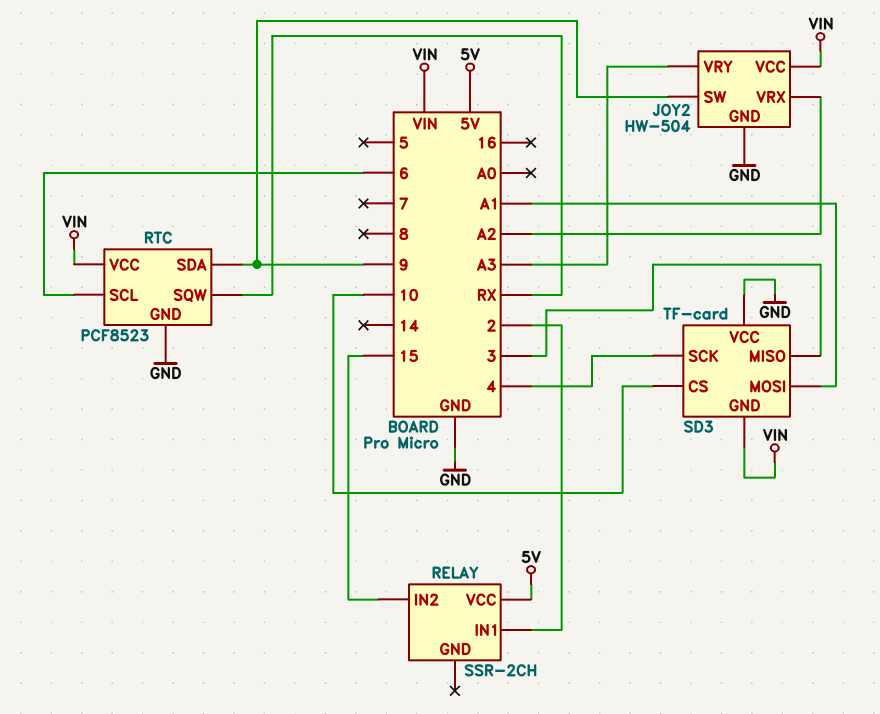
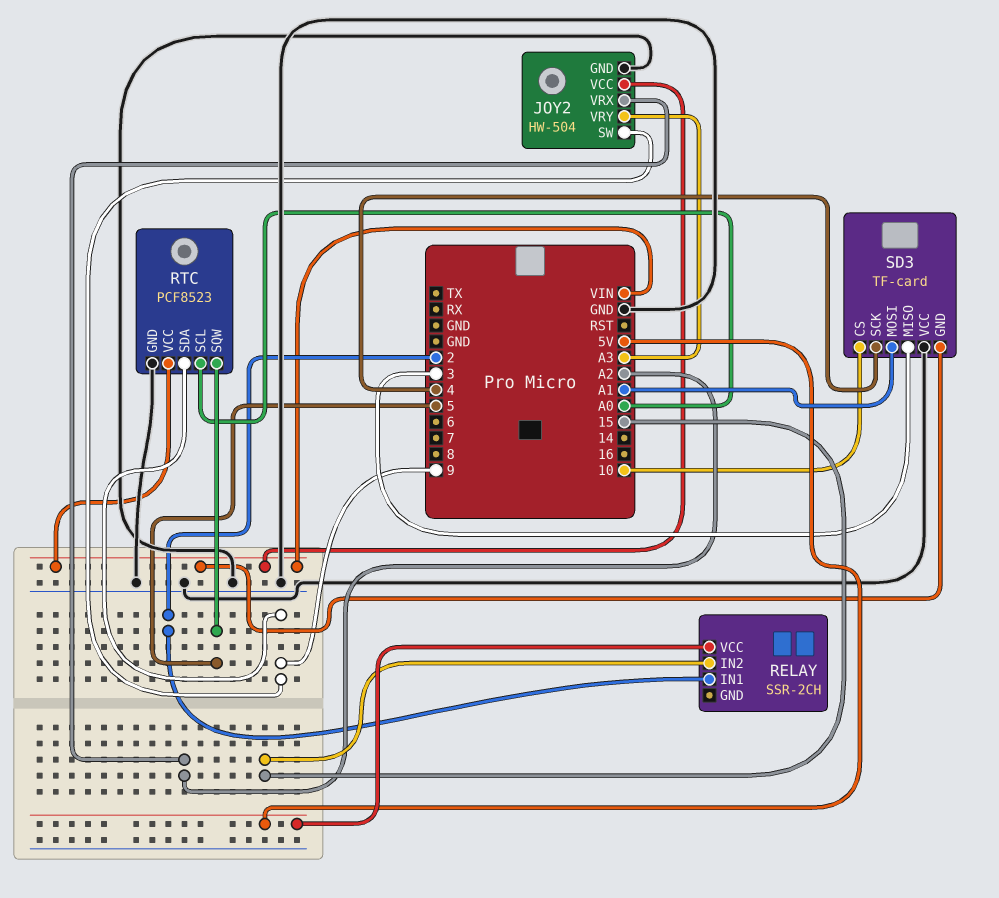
RTC pin SCL: 6 -> A0
RTC pin SQW: RX -> 5

